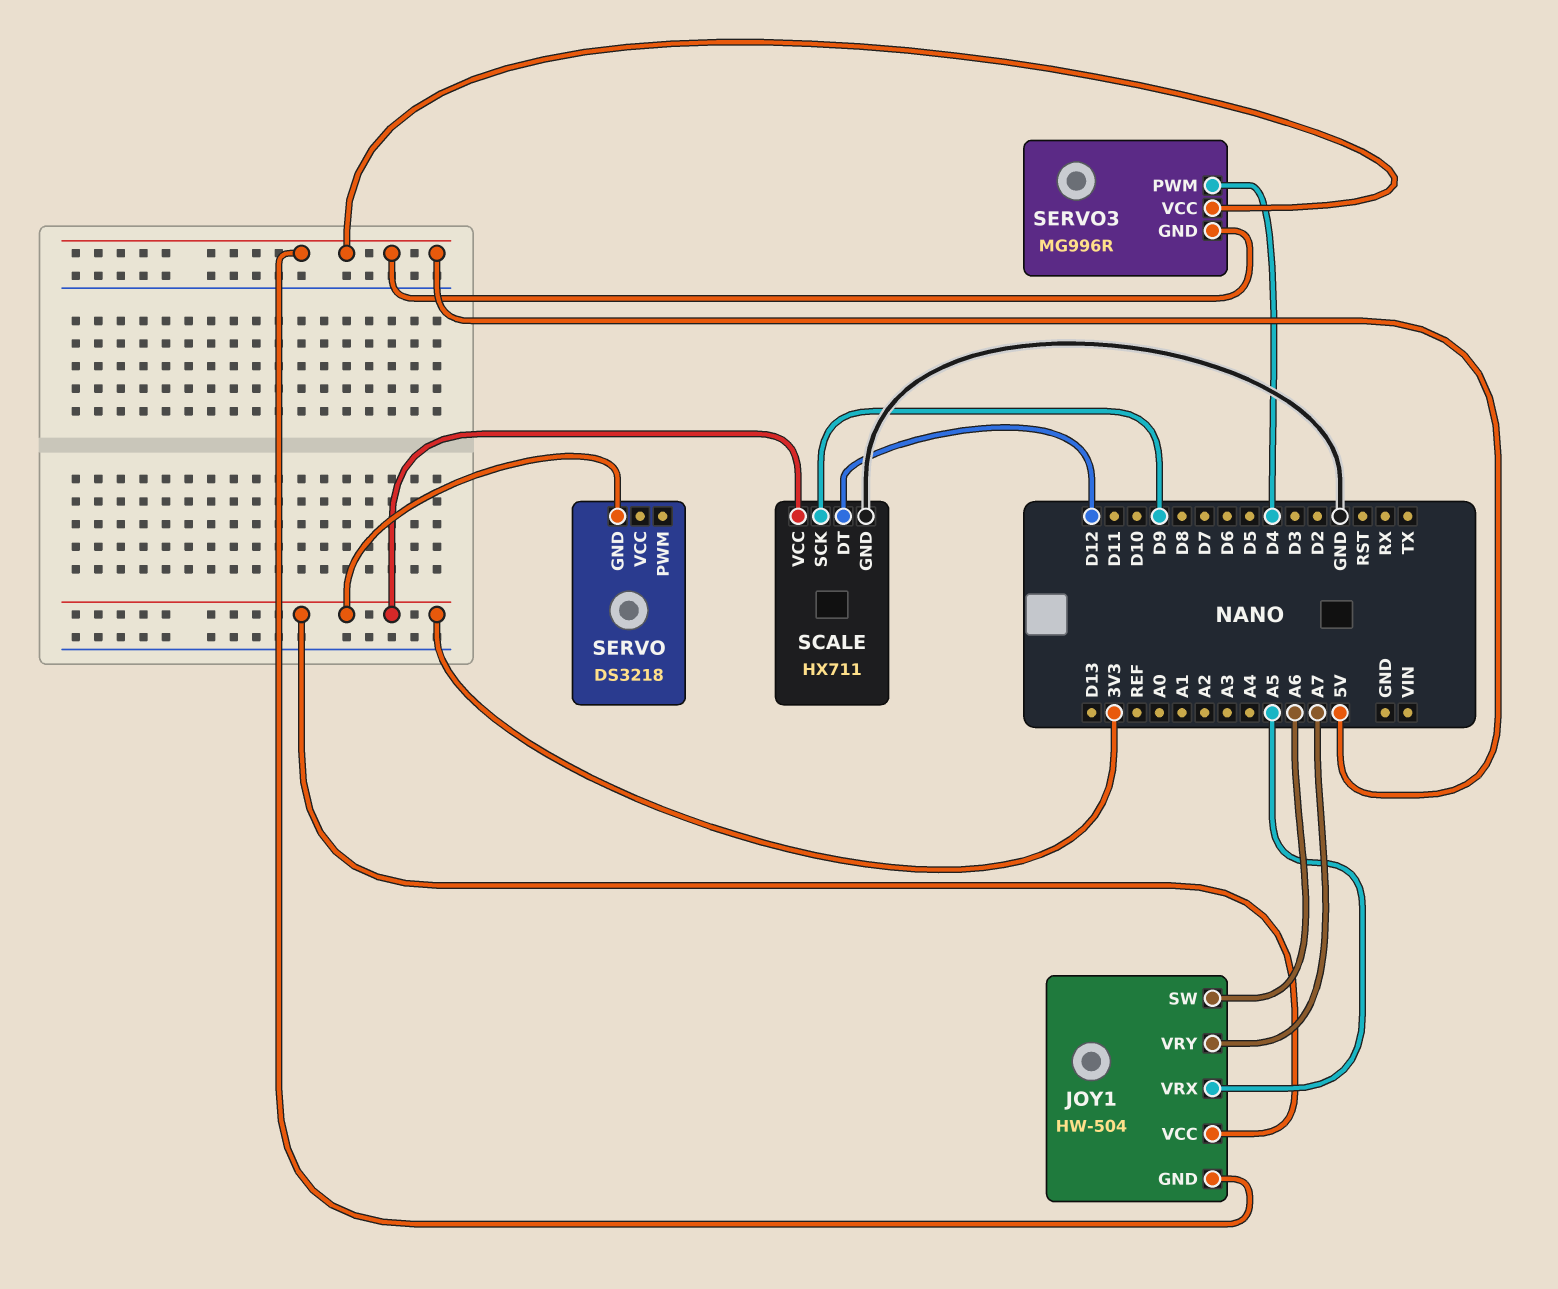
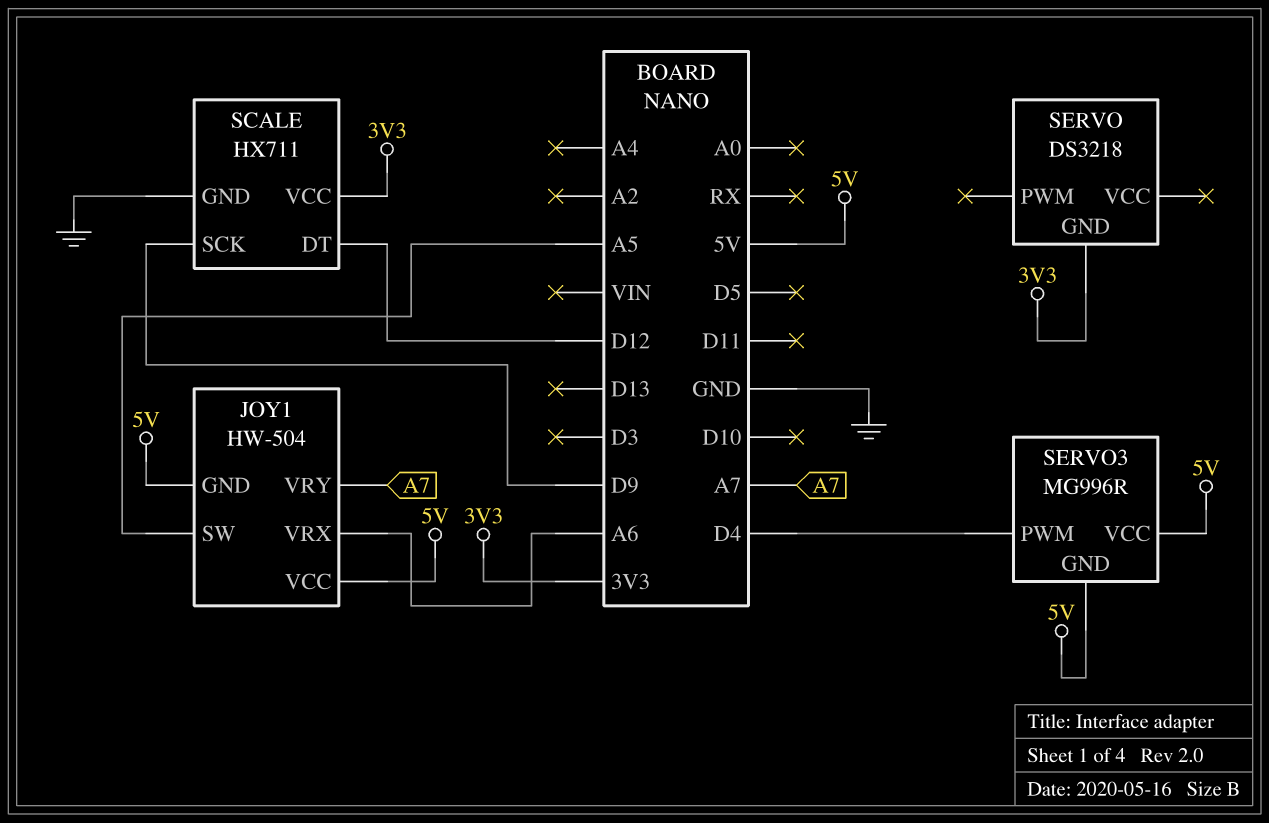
JOY1 pin SW: A6 -> A5
JOY1 pin VCC: 3V3 -> 5V
JOY1 pin VRX: A5 -> A6

